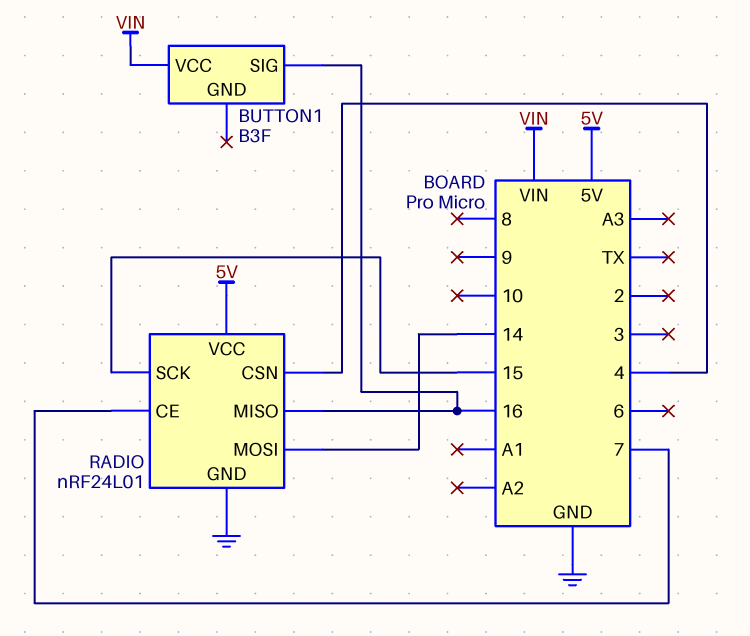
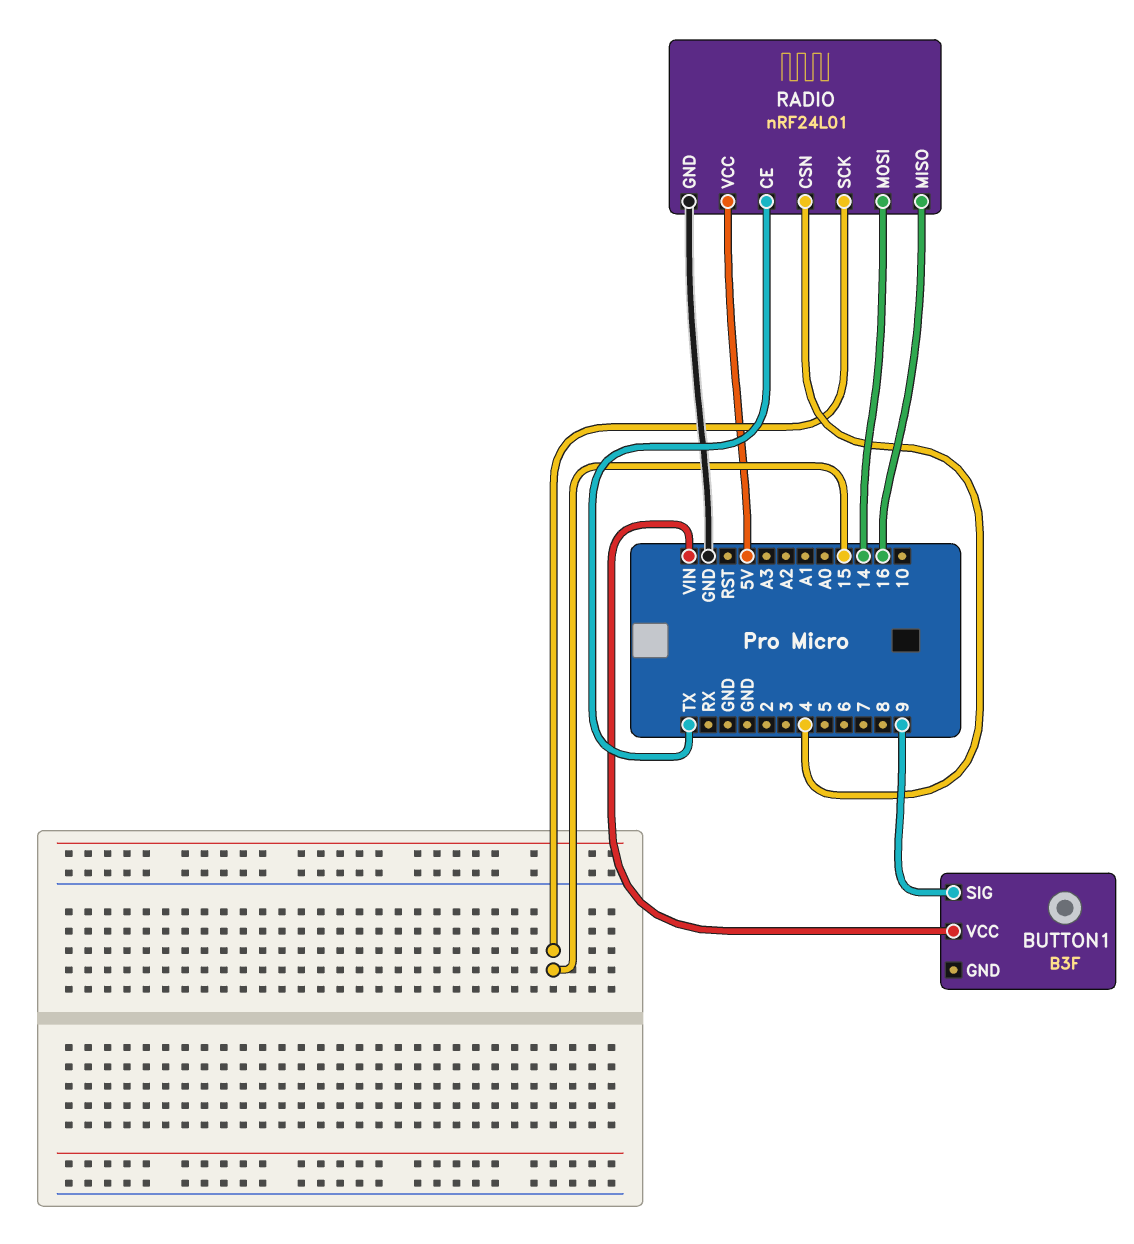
BUTTON1 pin SIG: 16 -> 9
RADIO pin CE: 7 -> TX

